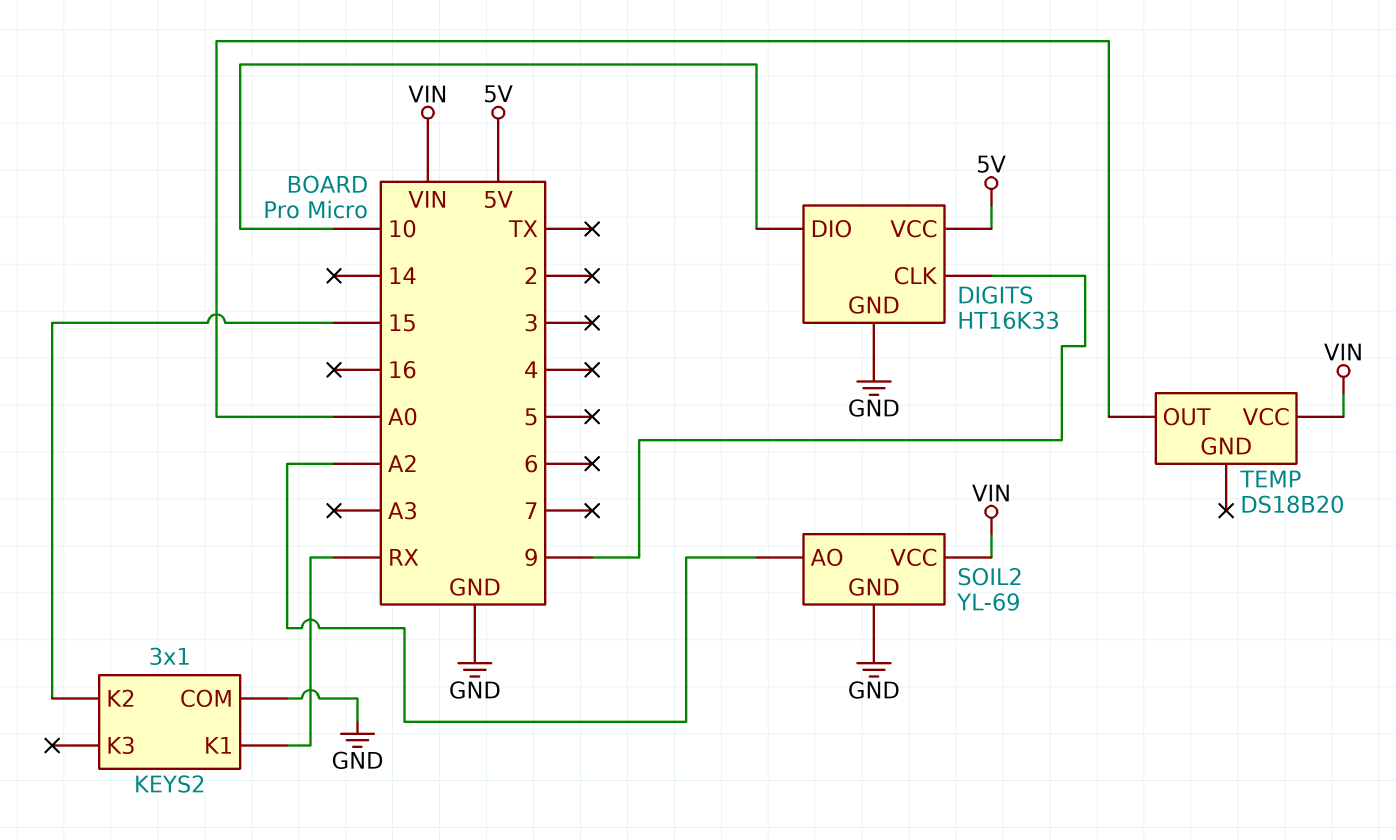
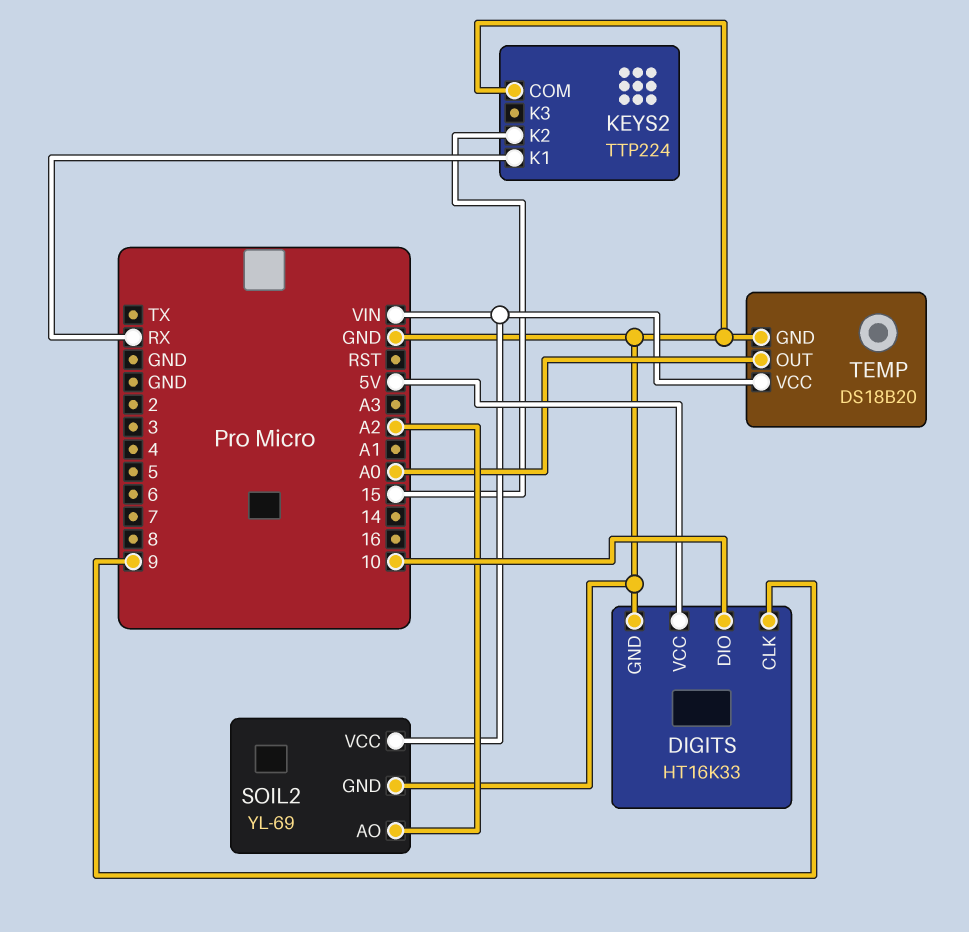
KEYS2: 3x1 -> TTP224
TEMP pin GND: none -> GND

